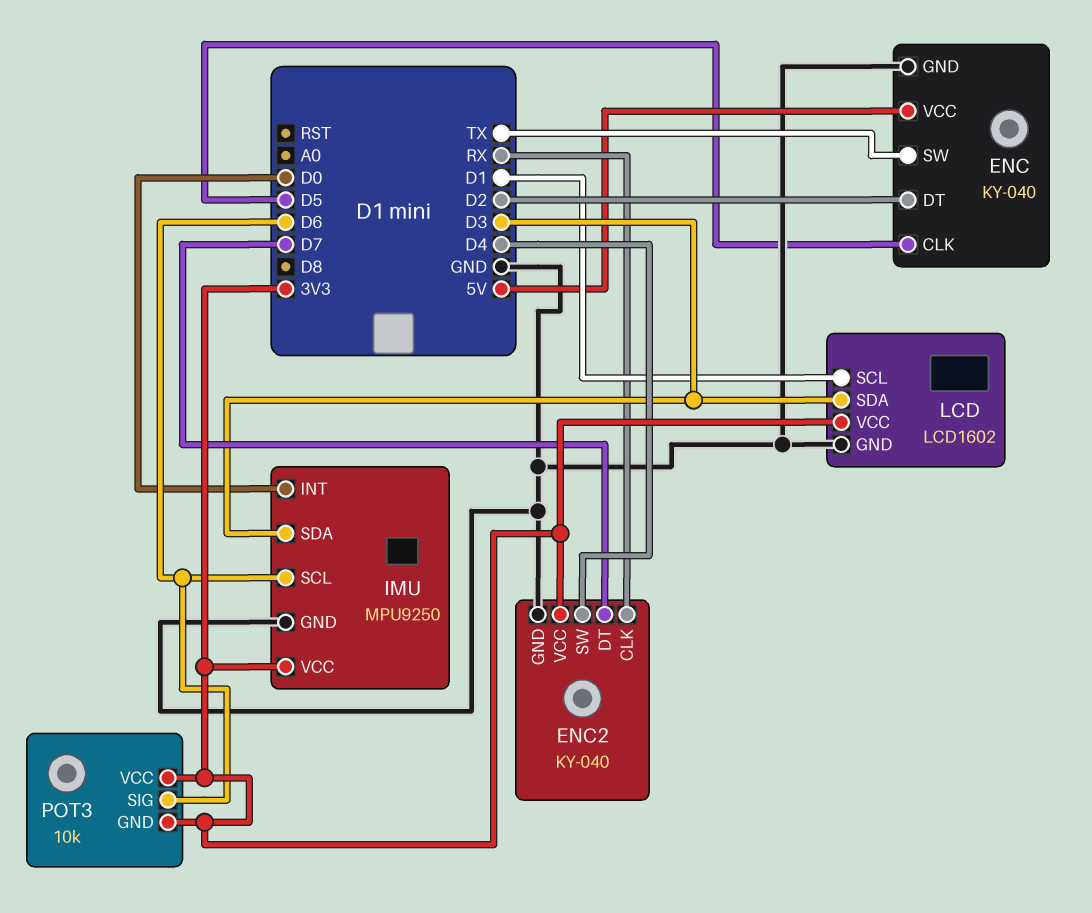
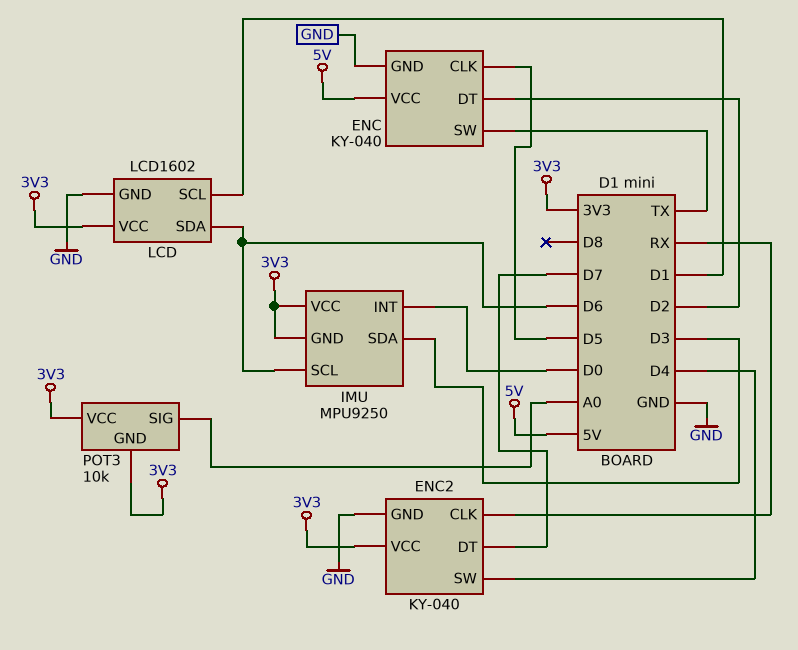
IMU pin GND: GND -> 3V3
LCD pin SDA: D3 -> D6
POT3 pin SIG: D6 -> A0

